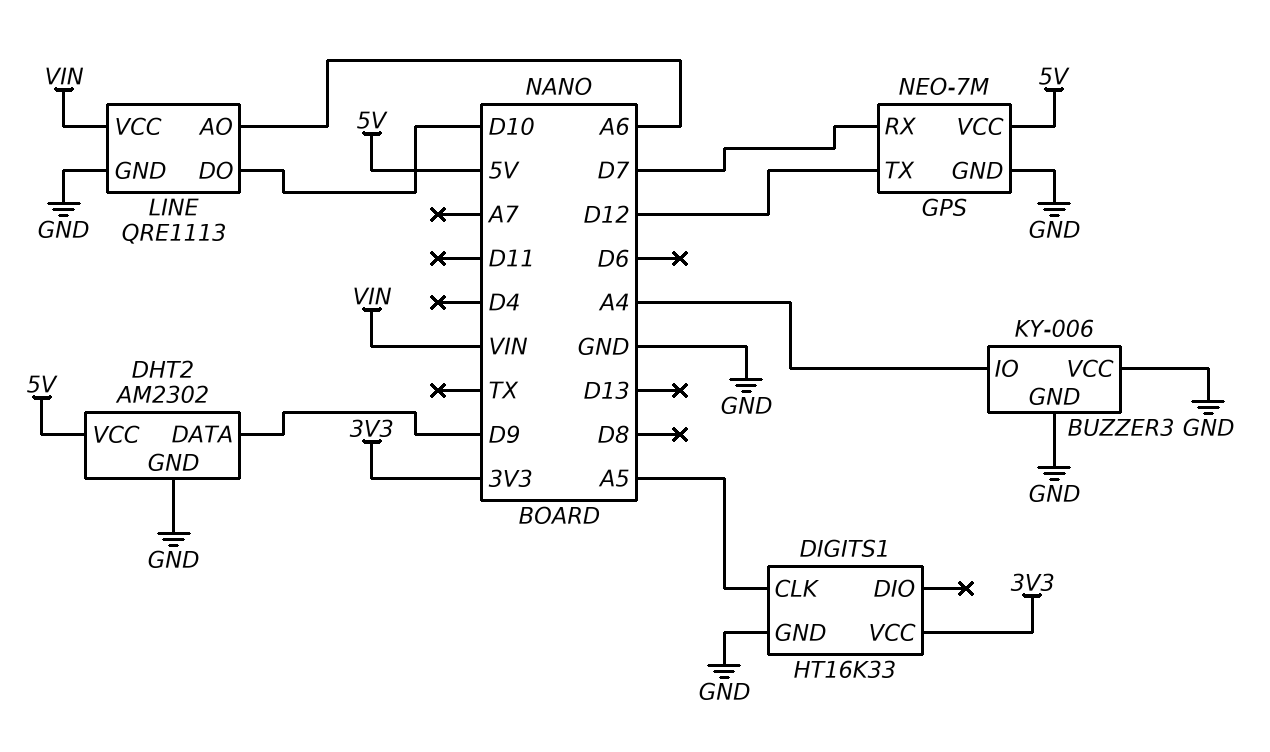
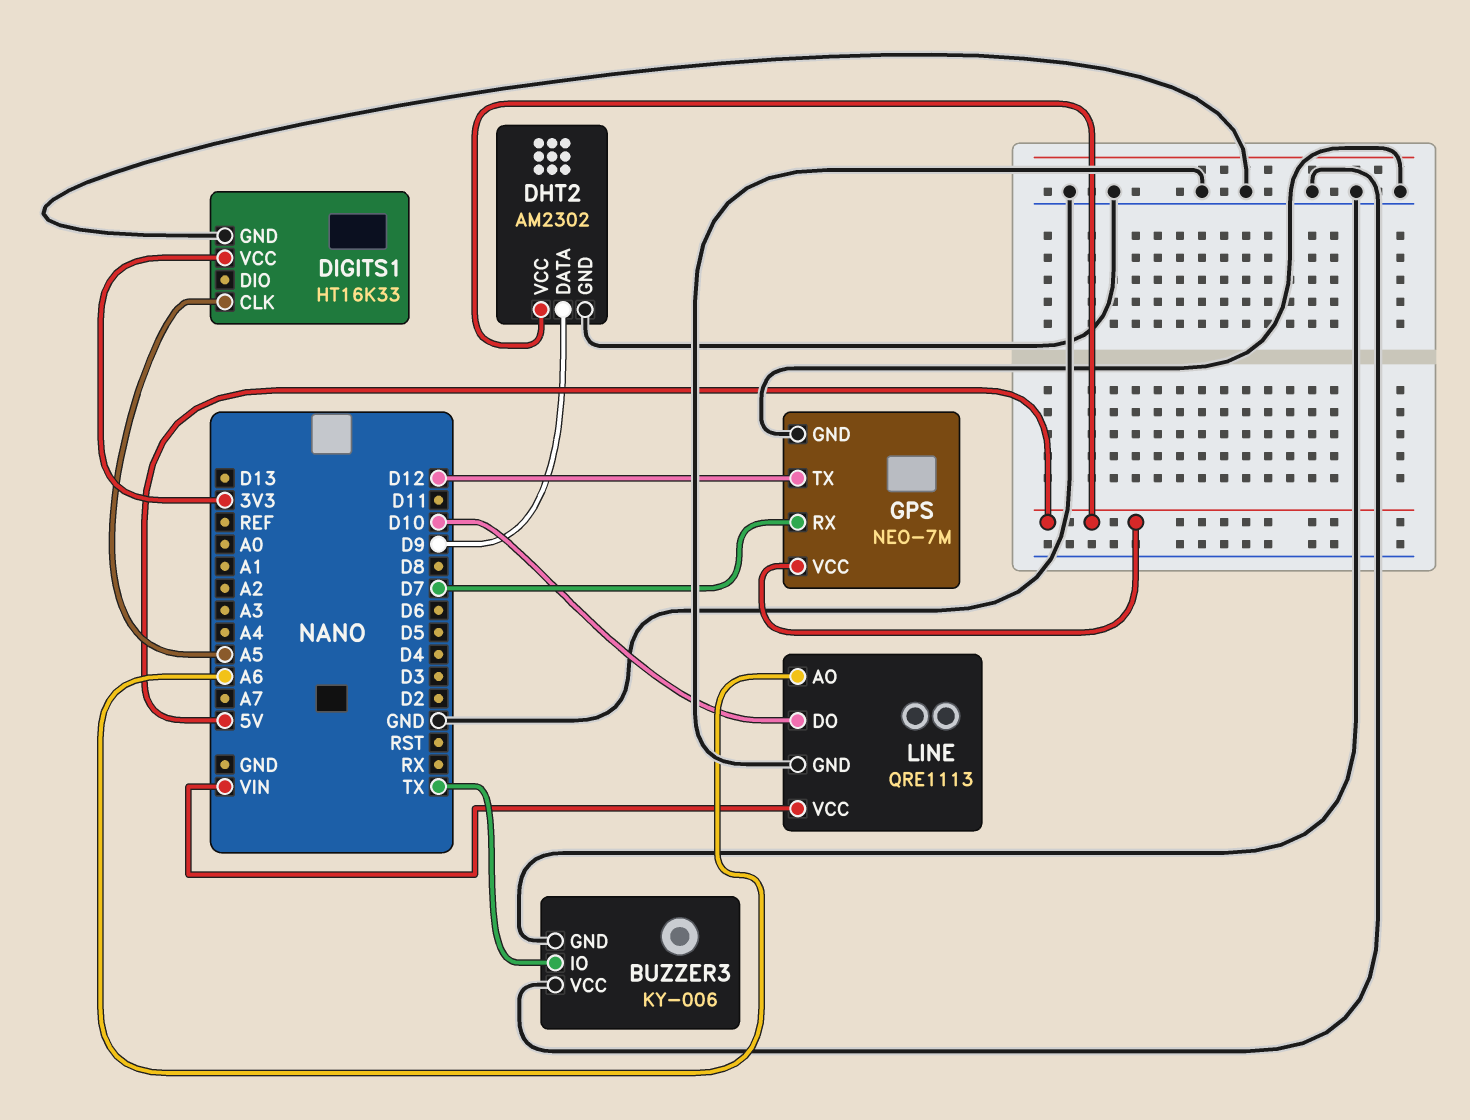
BUZZER3 pin IO: A4 -> TX

